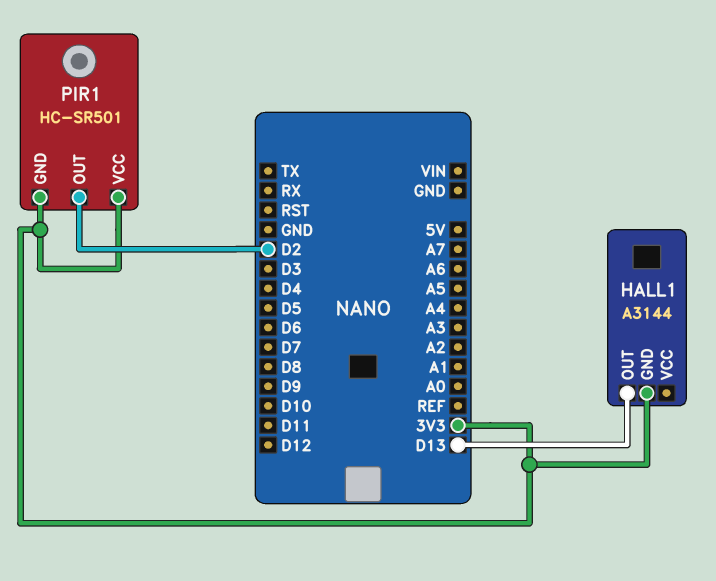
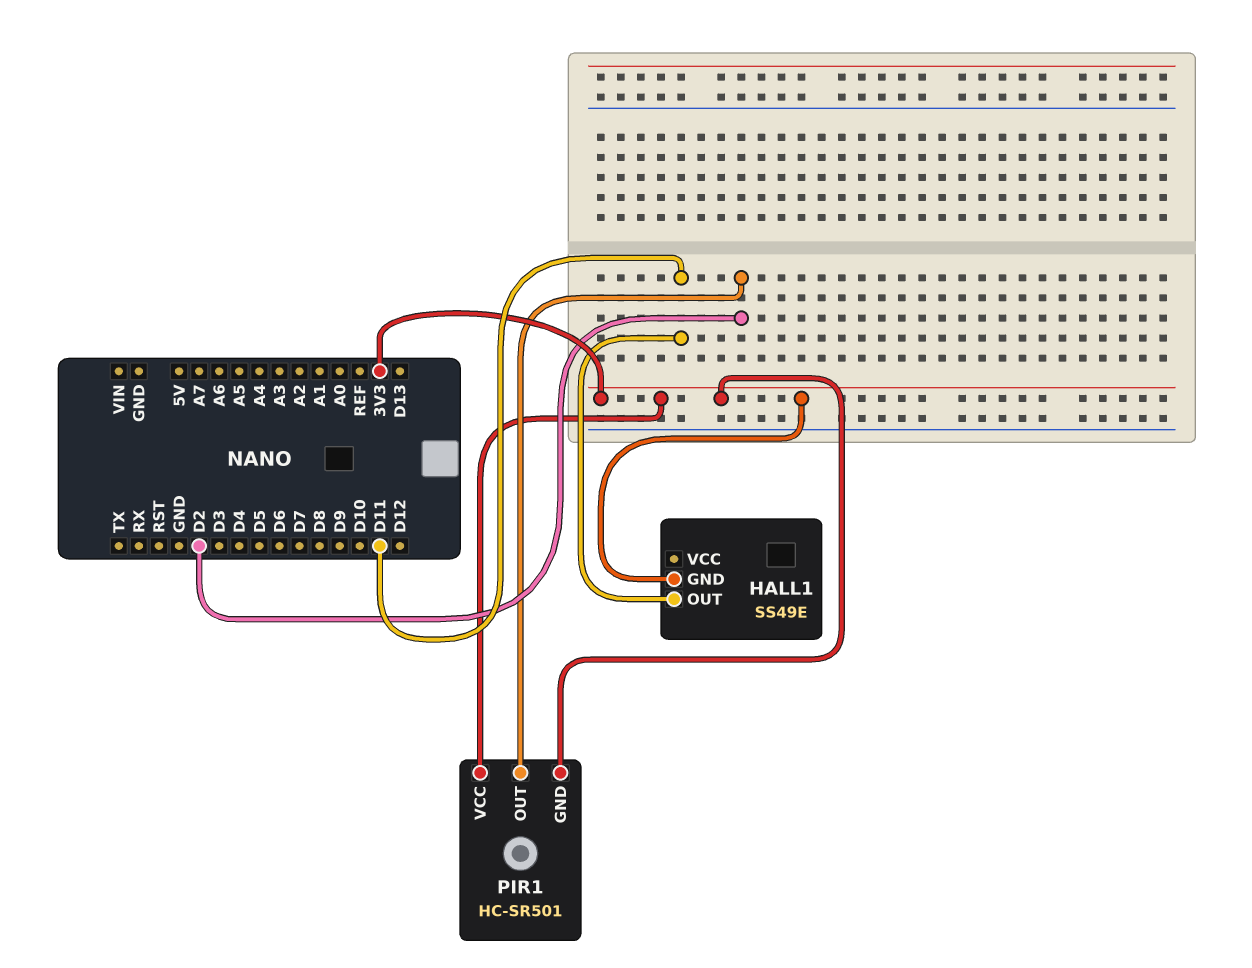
HALL1: A3144 -> SS49E
HALL1 pin OUT: D13 -> D11

